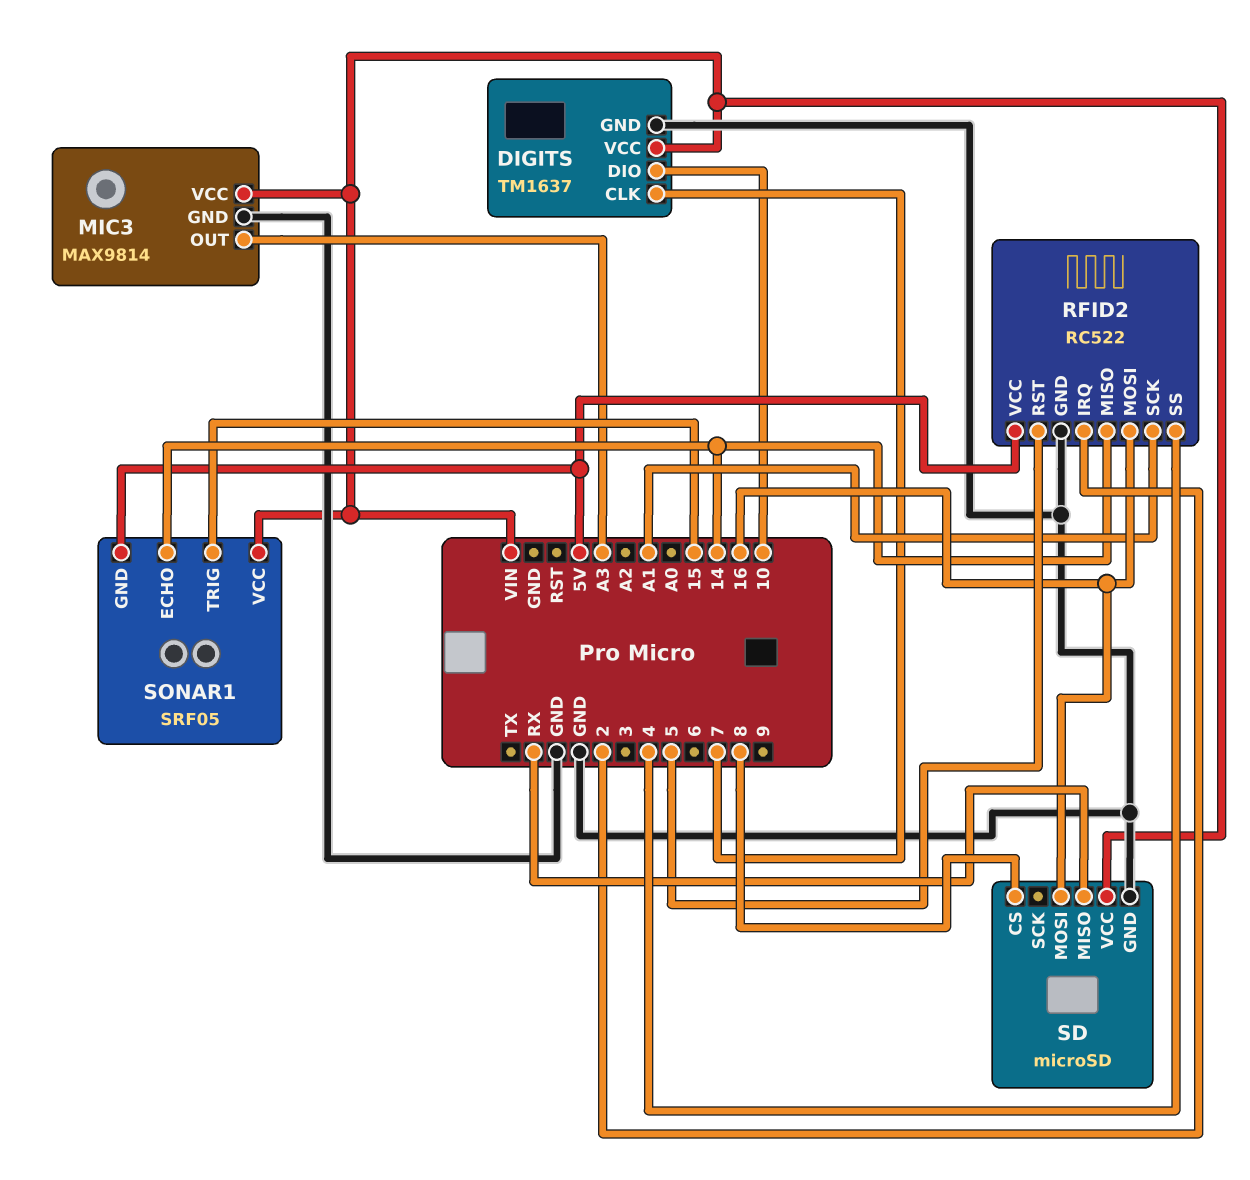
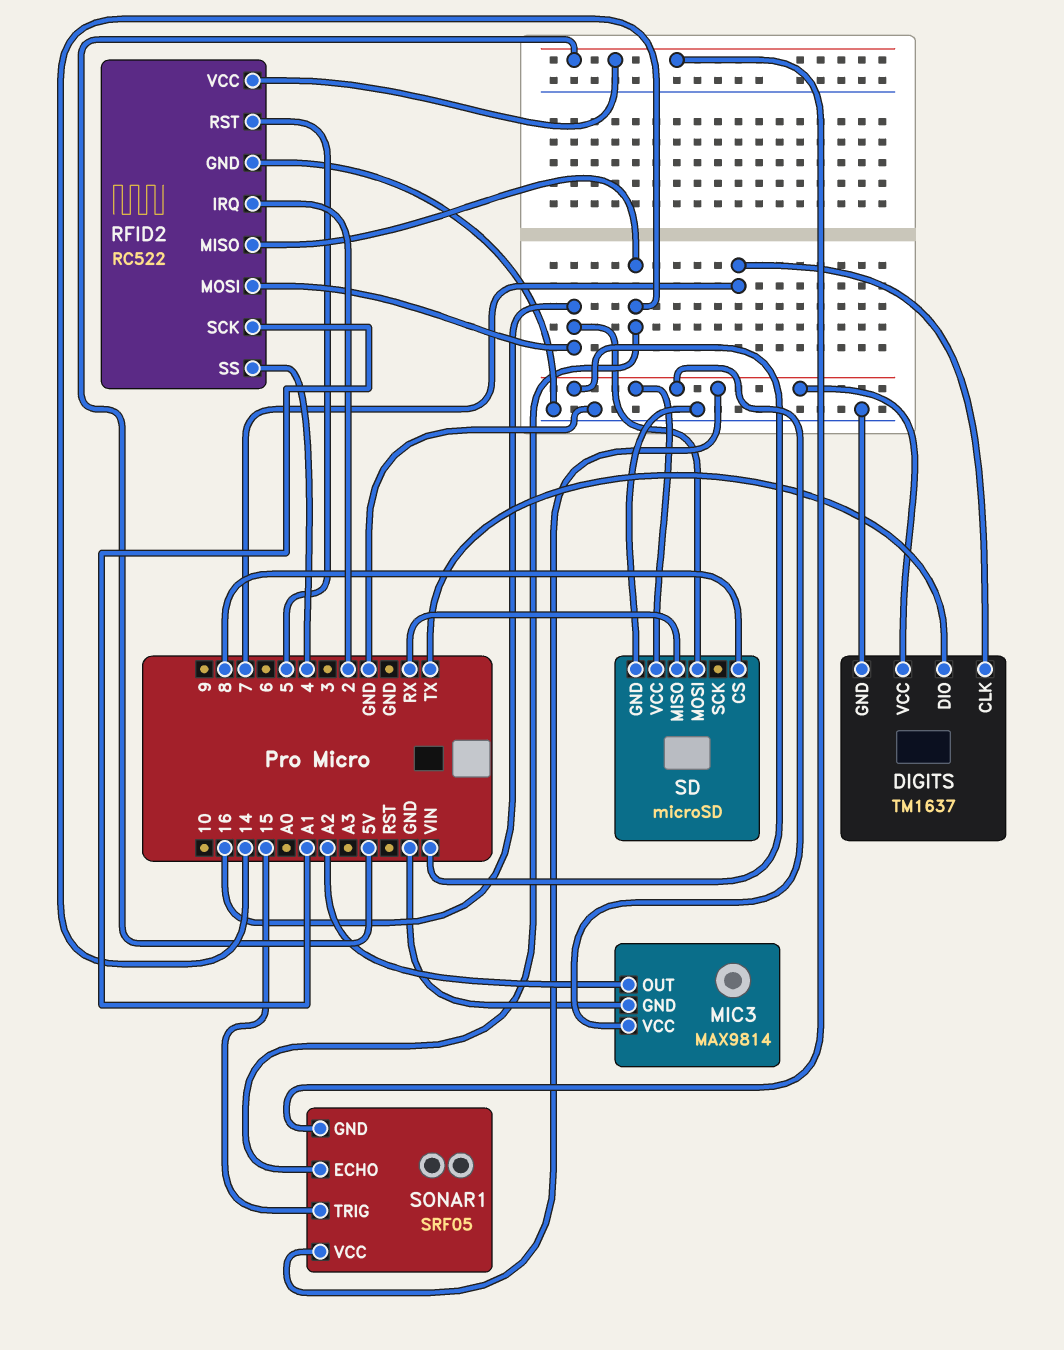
DIGITS pin DIO: 10 -> TX
MIC3 pin OUT: A3 -> A2

